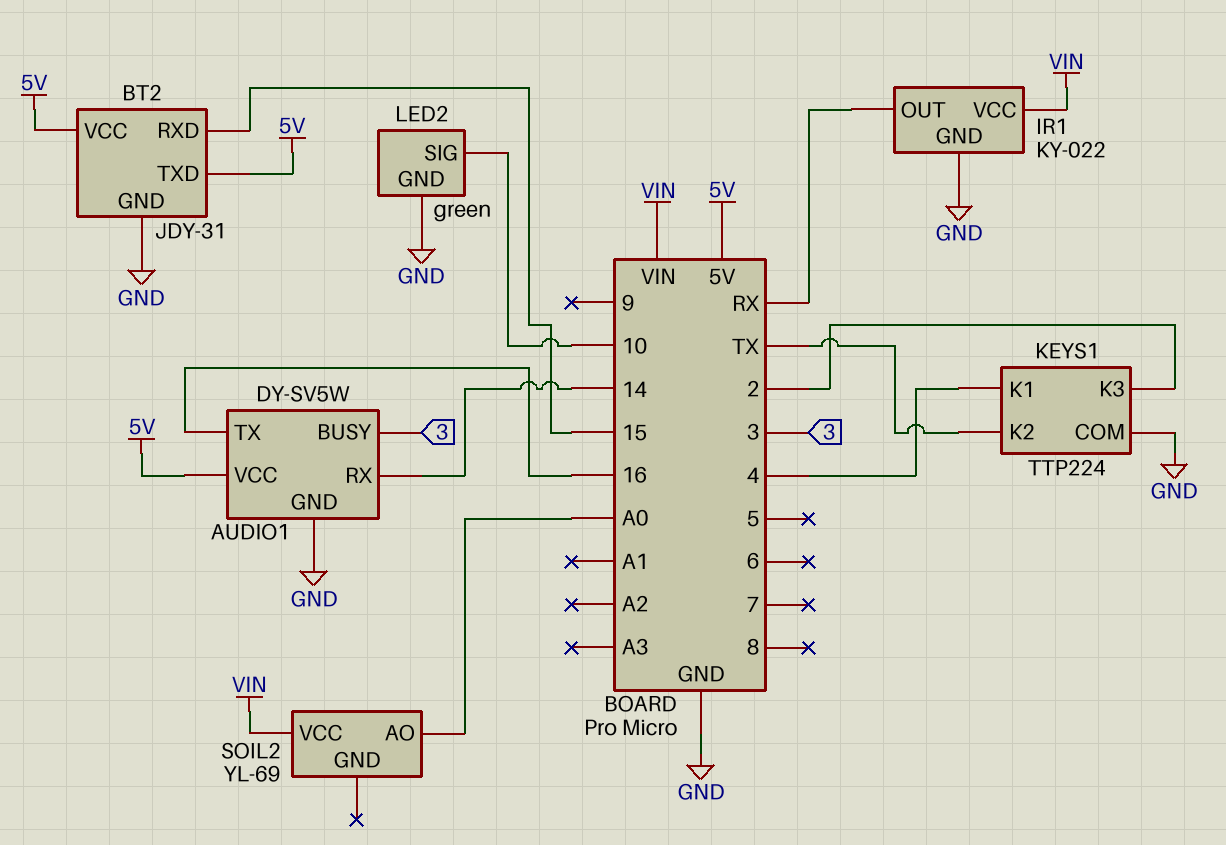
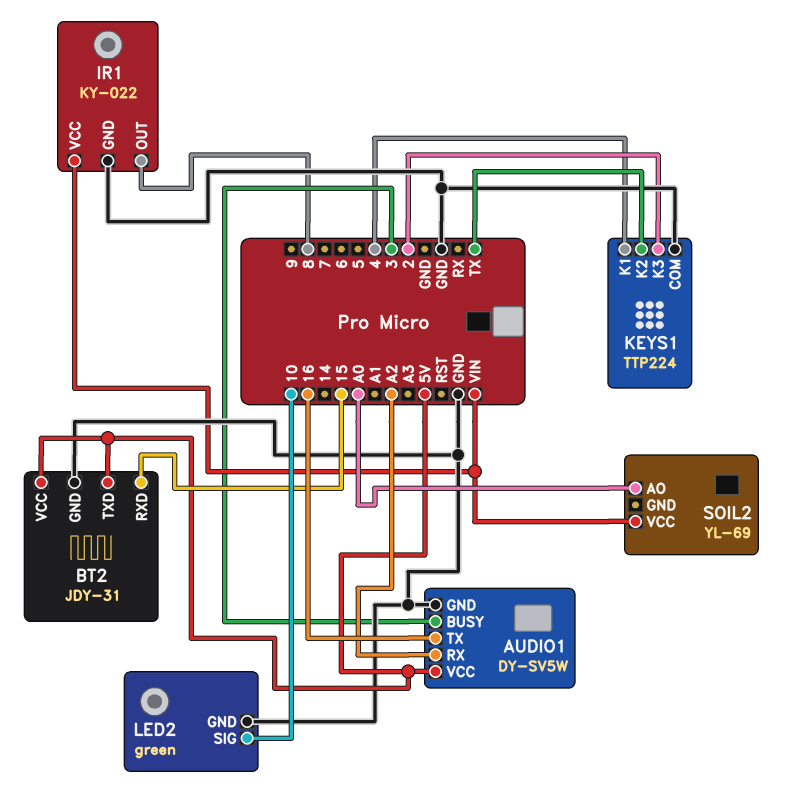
AUDIO1 pin RX: 14 -> A2
IR1 pin OUT: RX -> 8

